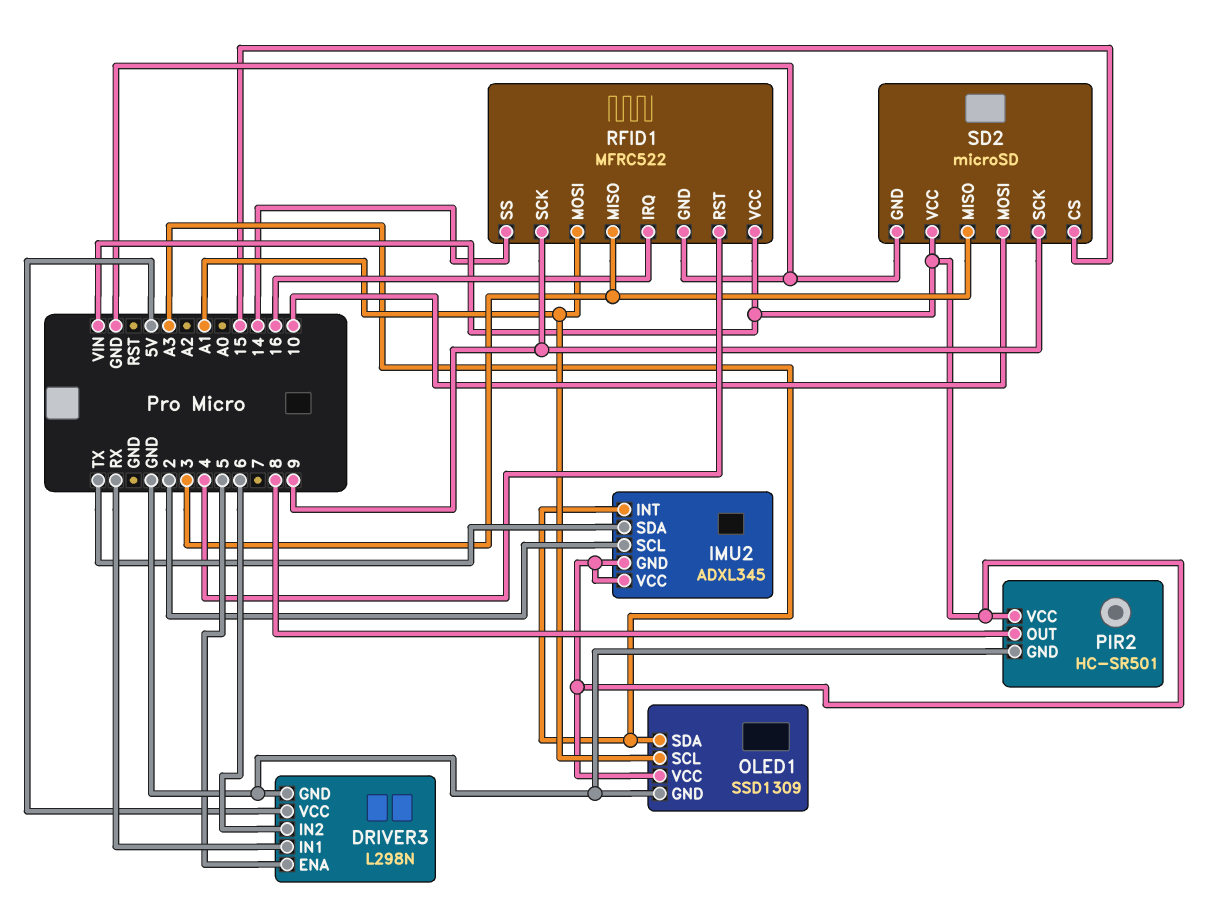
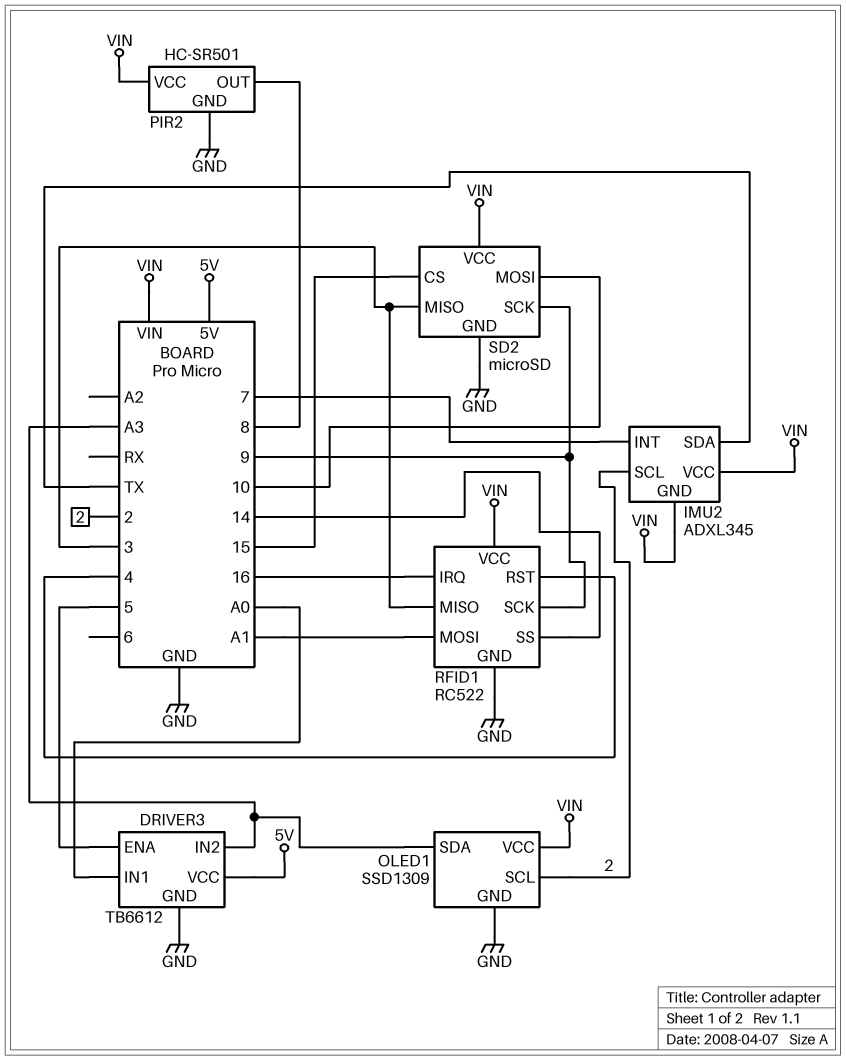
DRIVER3: L298N -> TB6612
DRIVER3 pin IN1: RX -> A0
DRIVER3 pin IN2: 6 -> A3
IMU2 pin INT: A3 -> 7
OLED1 pin SCL: A1 -> 2
RFID1: MFRC522 -> RC522

